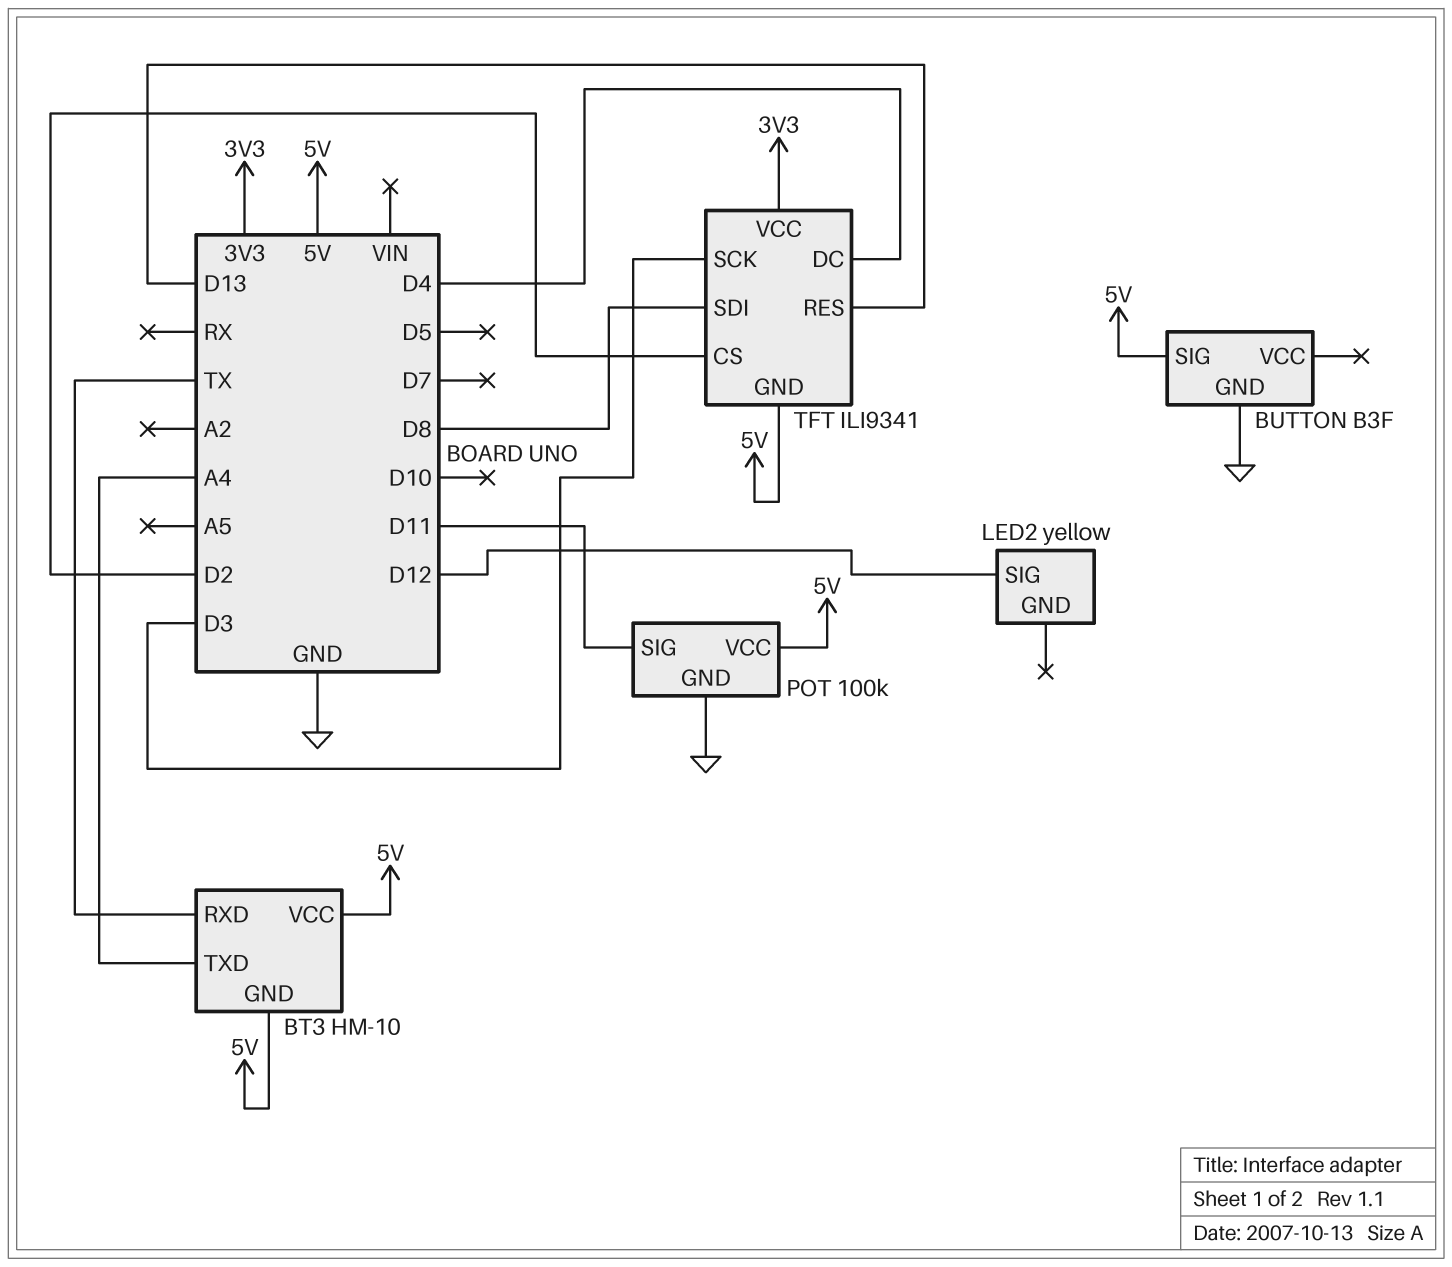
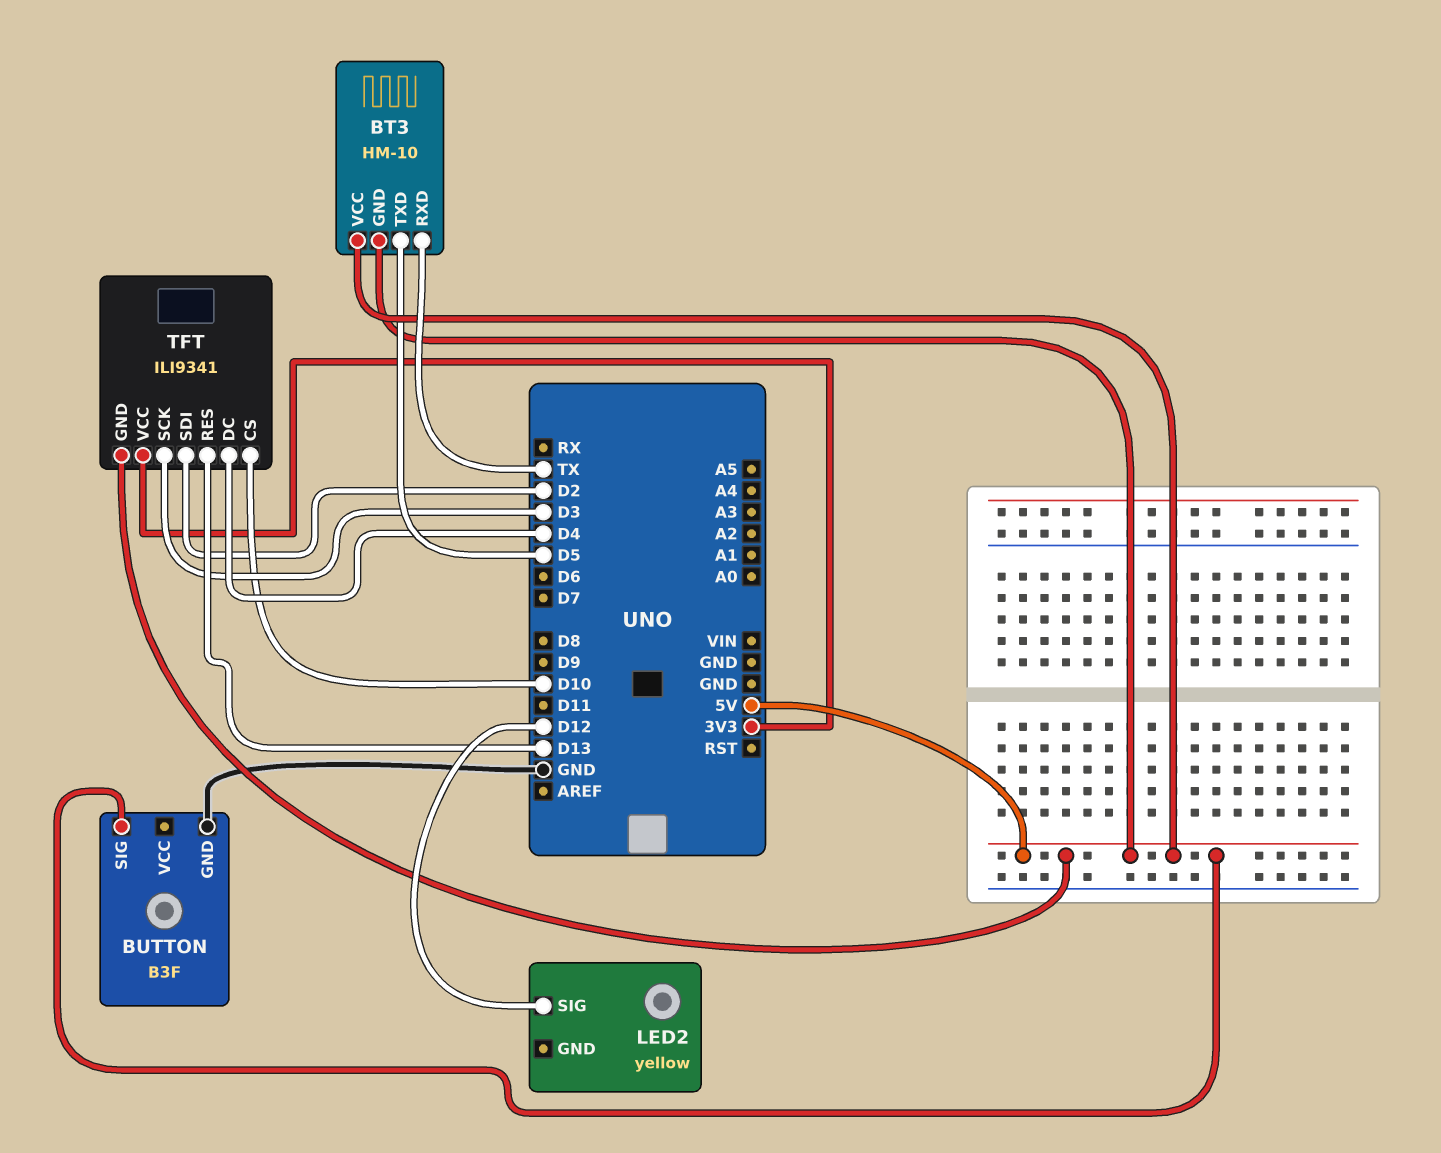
BT3 pin TXD: A4 -> D5
POT: 100k -> none
POT pin GND: GND -> none
POT pin SIG: D11 -> none
POT pin VCC: 5V -> none
TFT pin CS: D2 -> D10
TFT pin SDI: D8 -> D2

